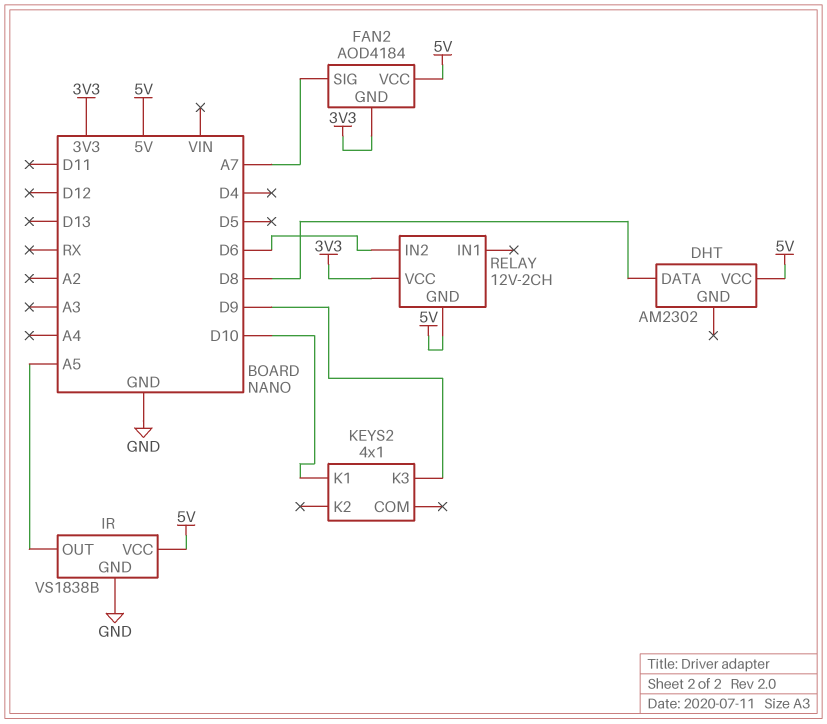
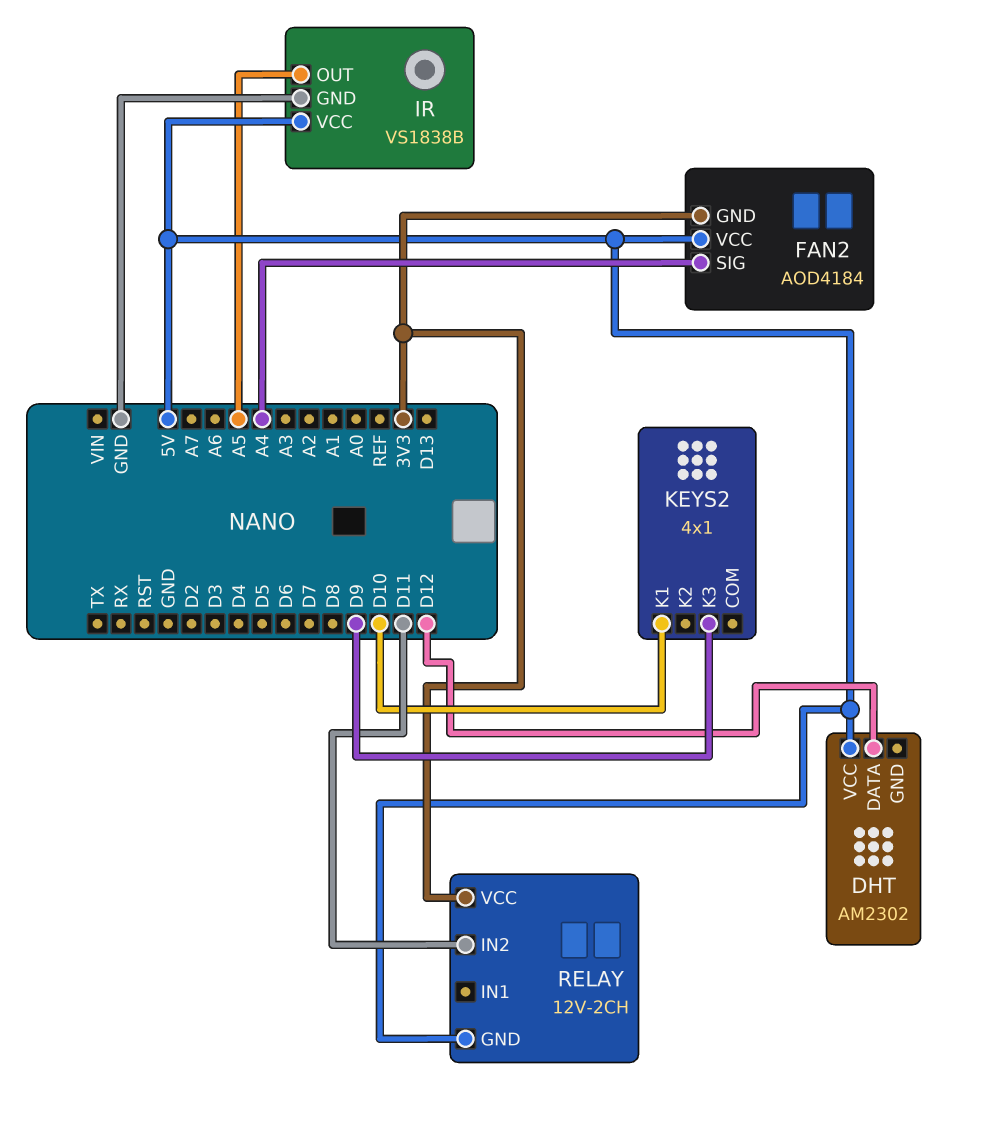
DHT pin DATA: D8 -> D12
FAN2 pin SIG: A7 -> A4
RELAY pin IN2: D6 -> D11

